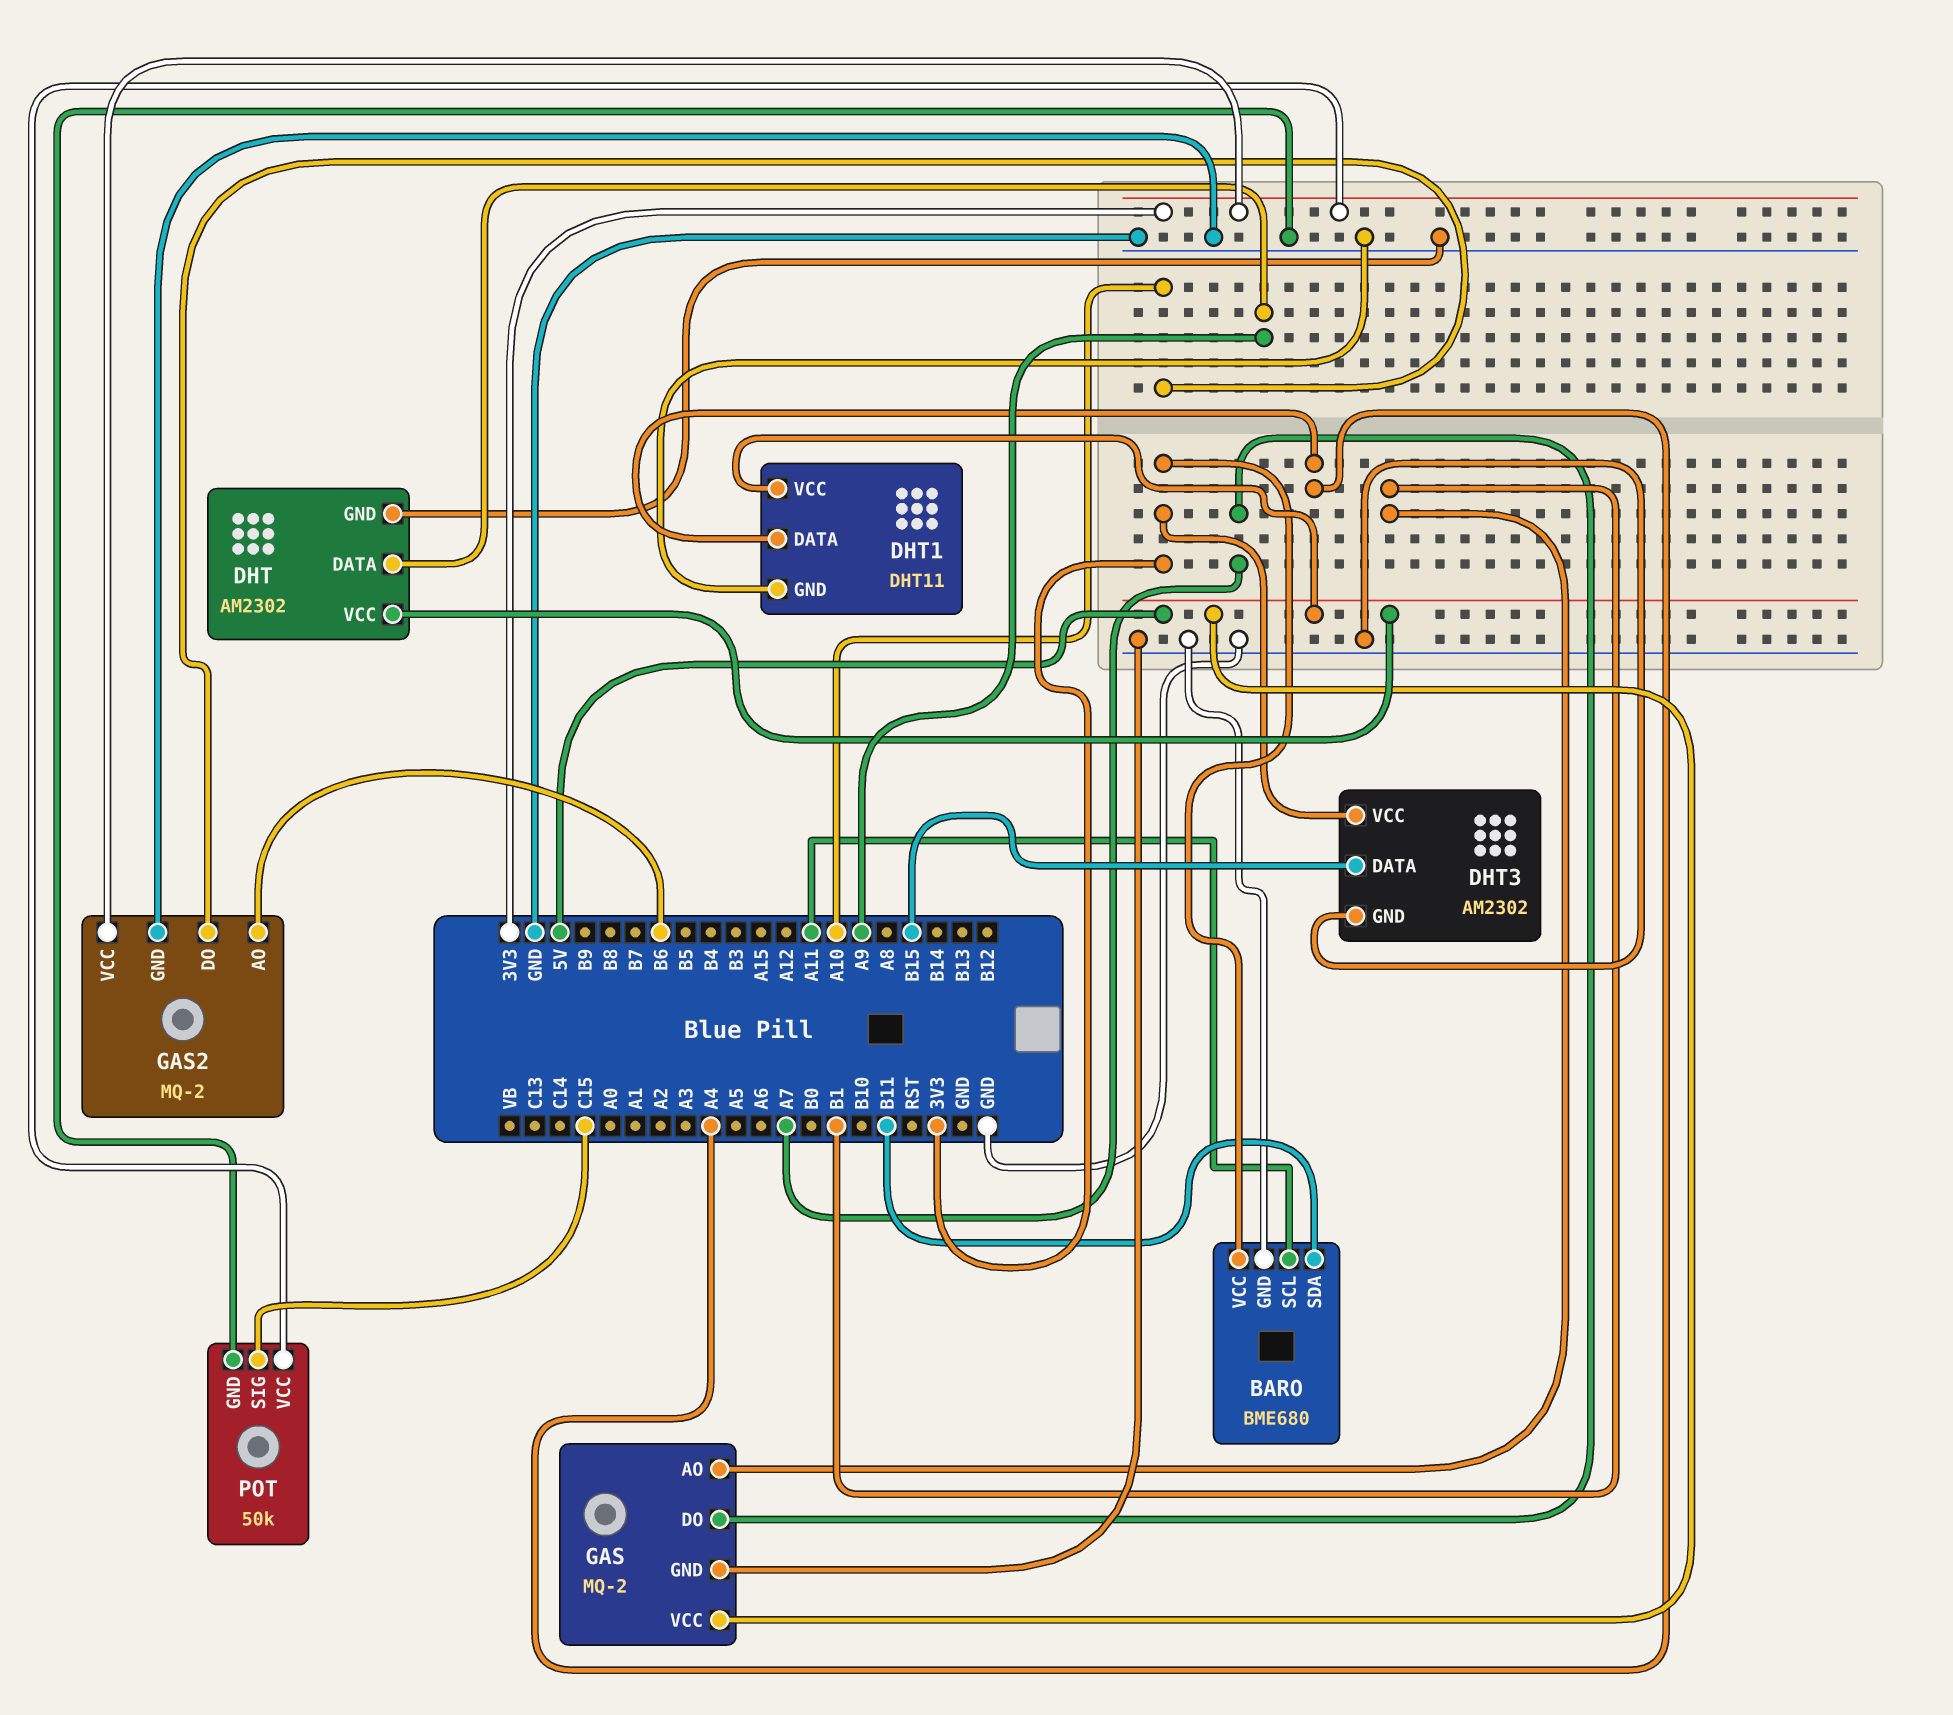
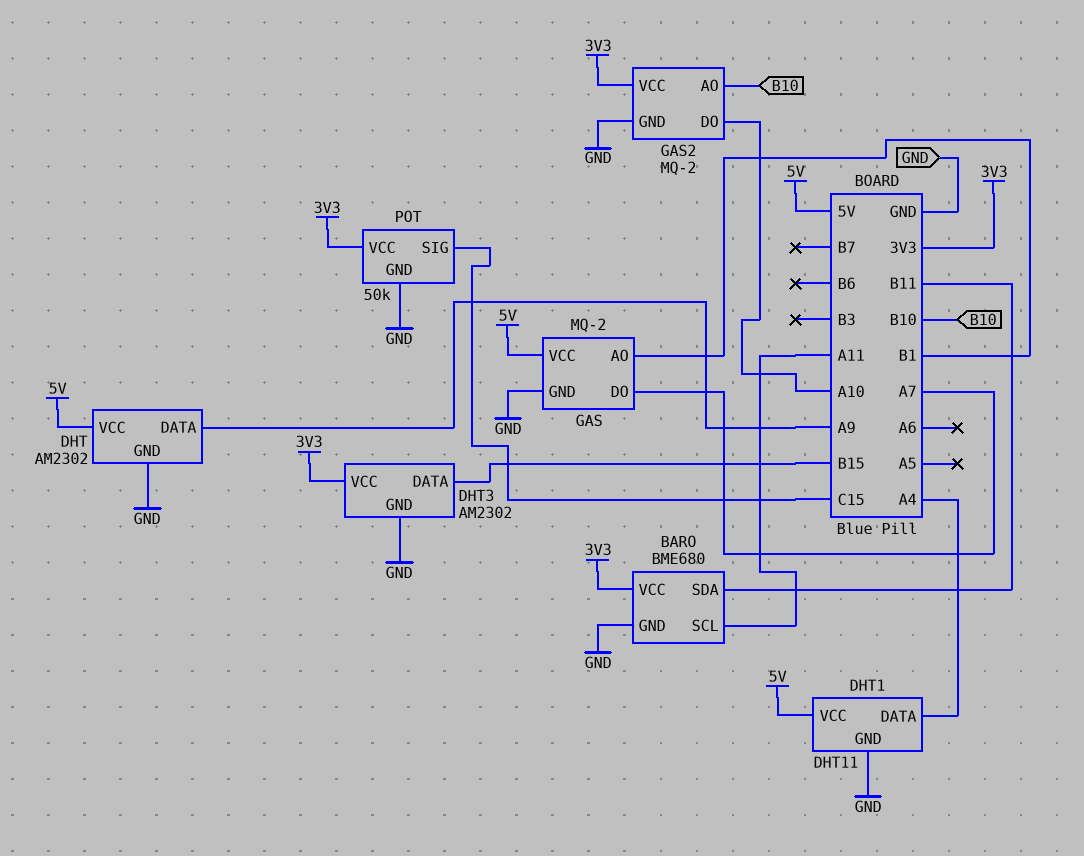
GAS2 pin AO: B6 -> B10

